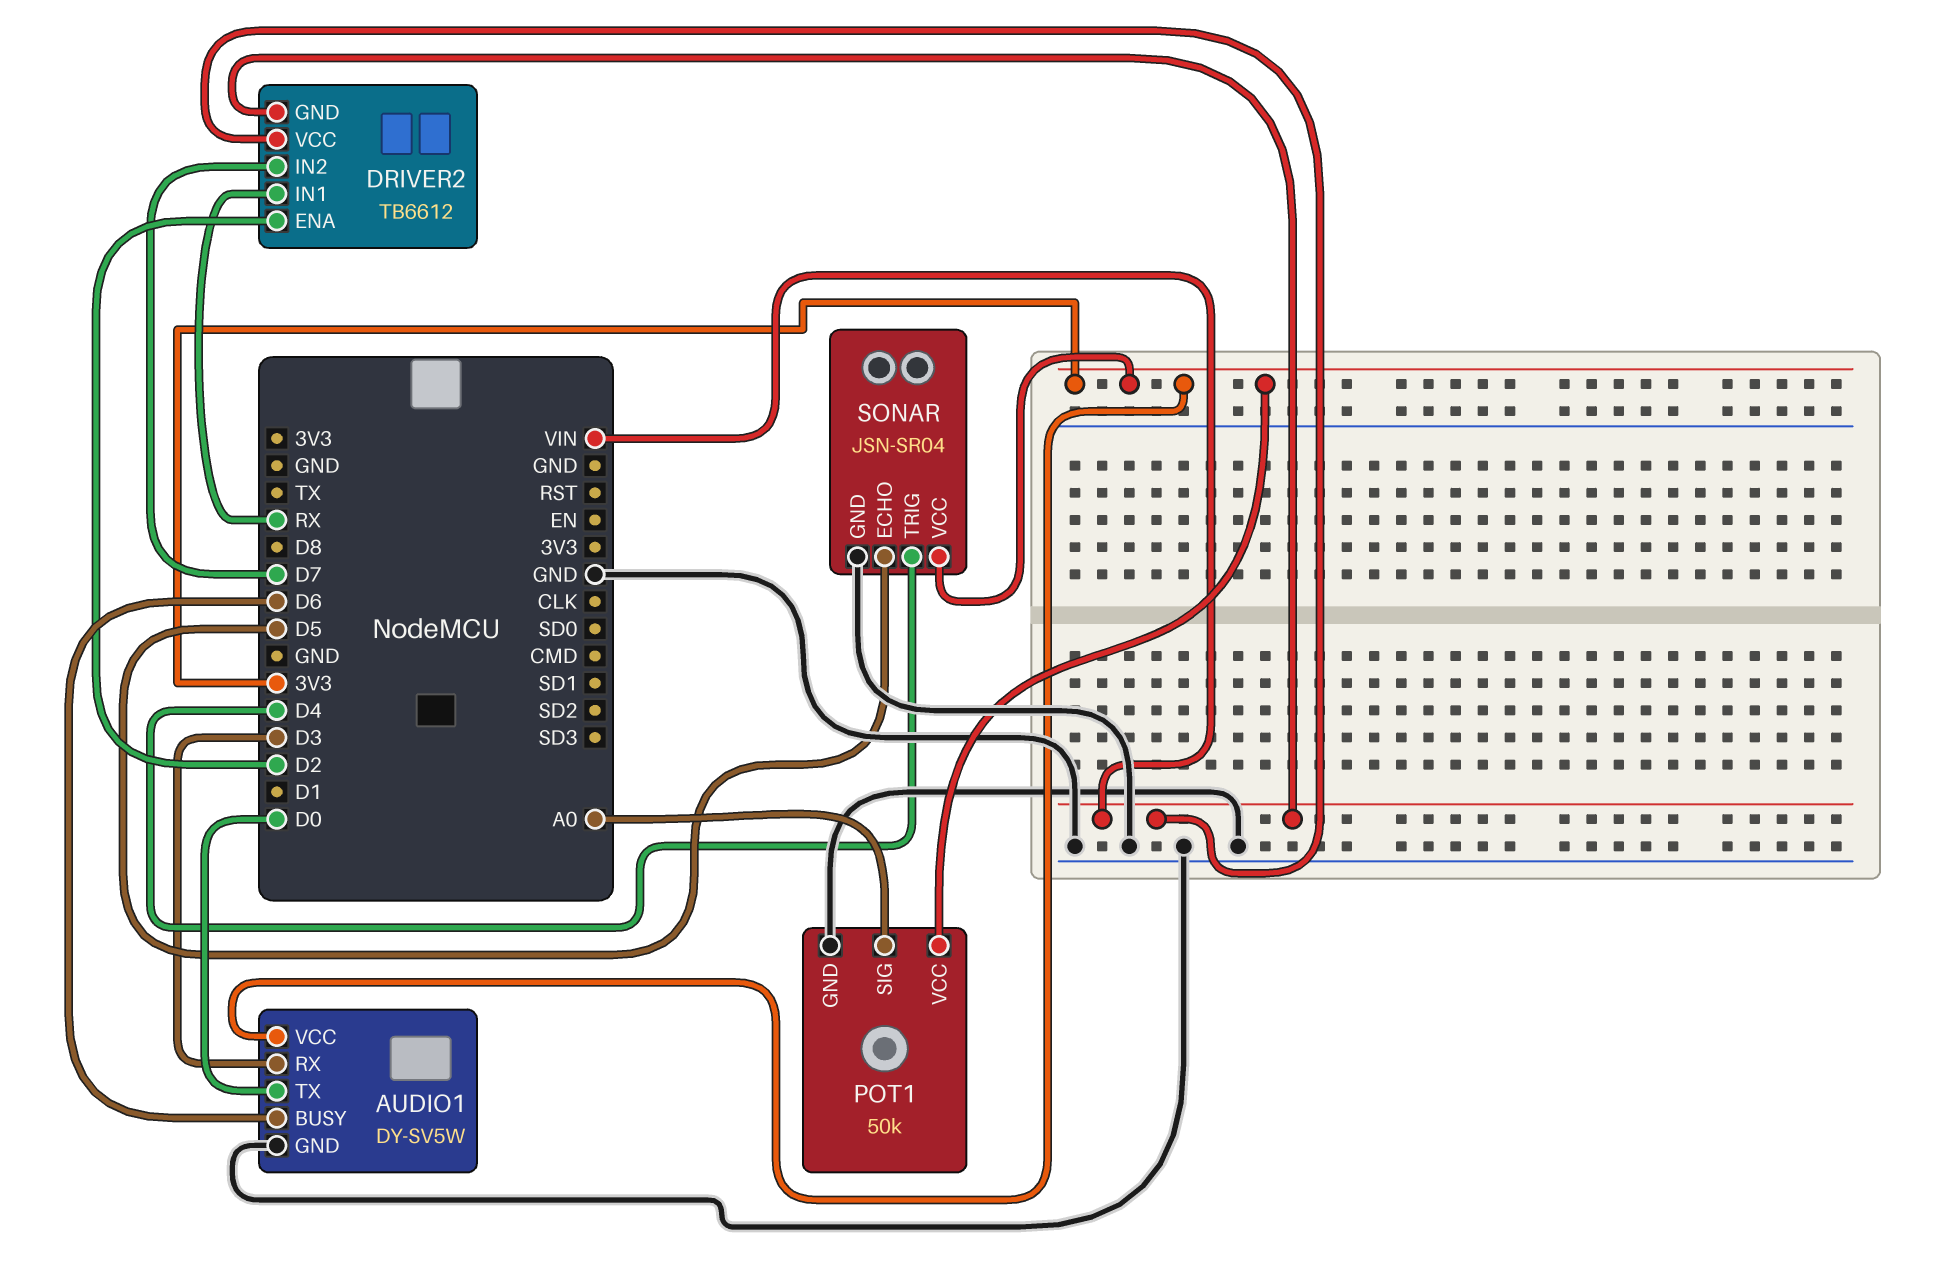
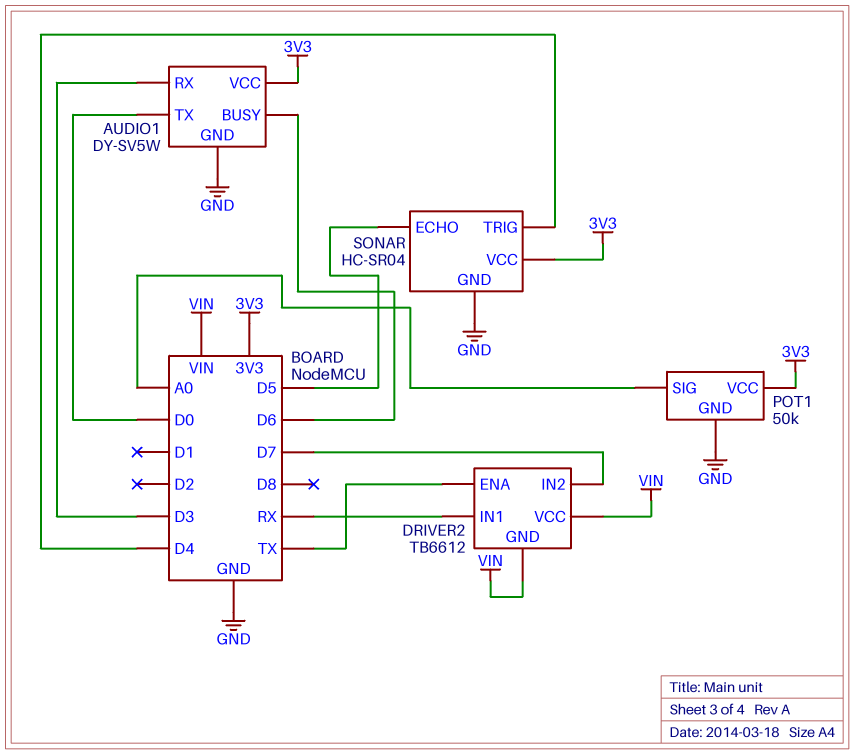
DRIVER2 pin ENA: D2 -> TX
SONAR: JSN-SR04 -> HC-SR04

